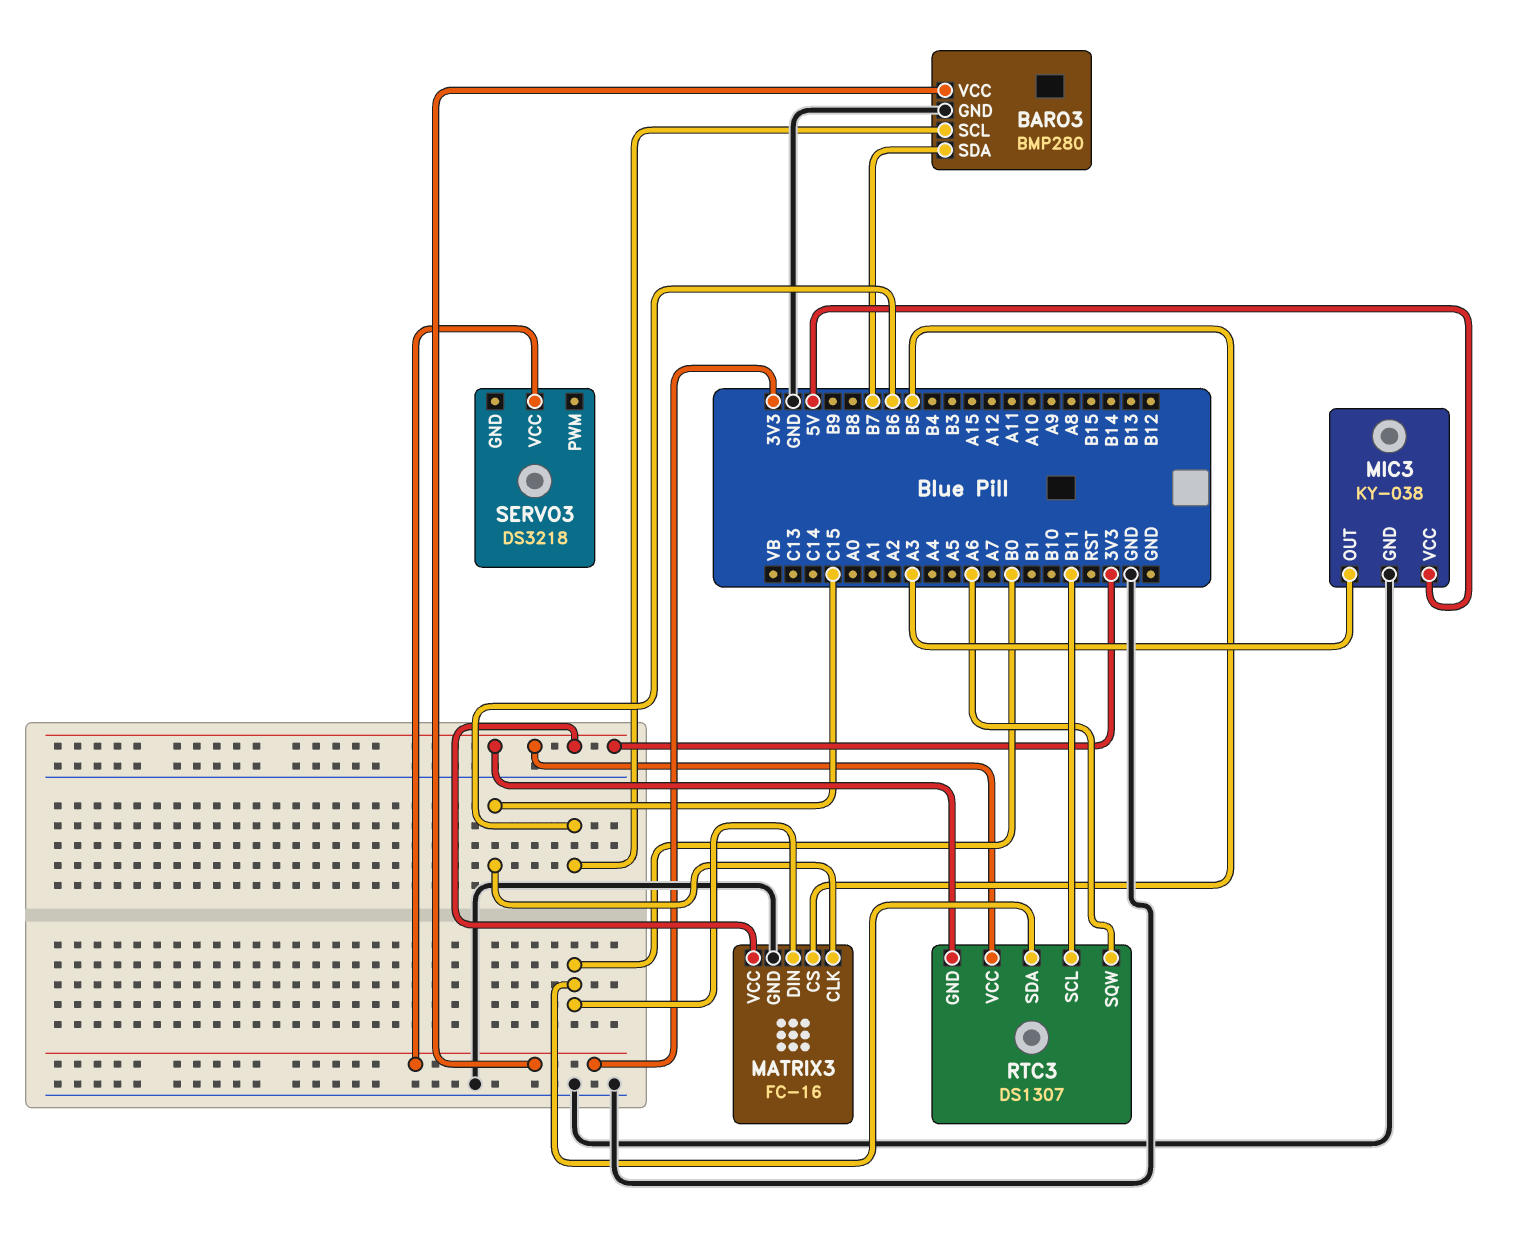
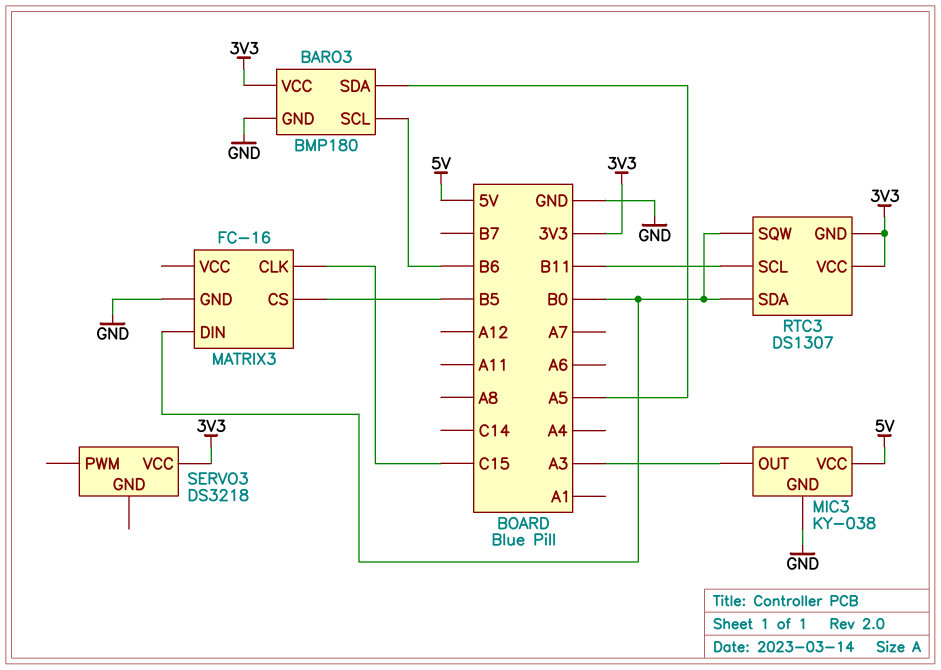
BARO3: BMP280 -> BMP180
BARO3 pin SDA: B7 -> A5
MATRIX3 pin VCC: 3V3 -> none
RTC3 pin SQW: A6 -> B0

